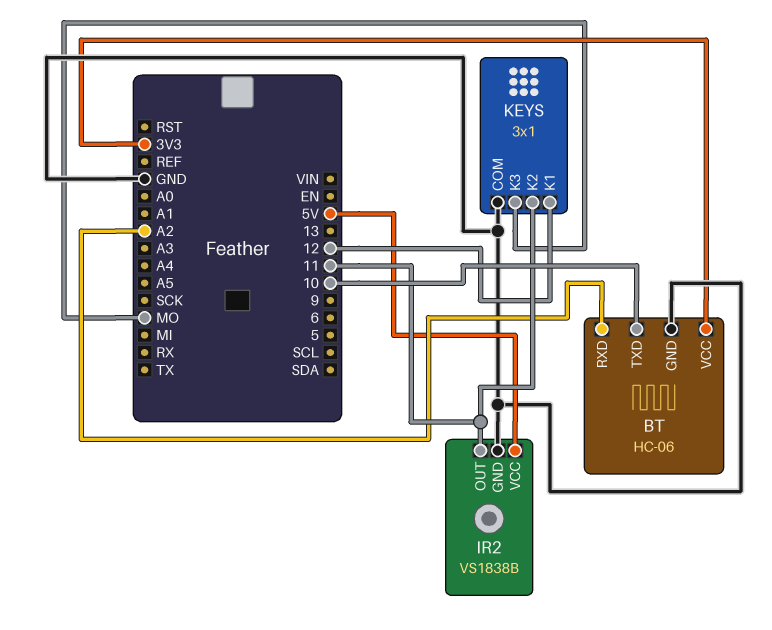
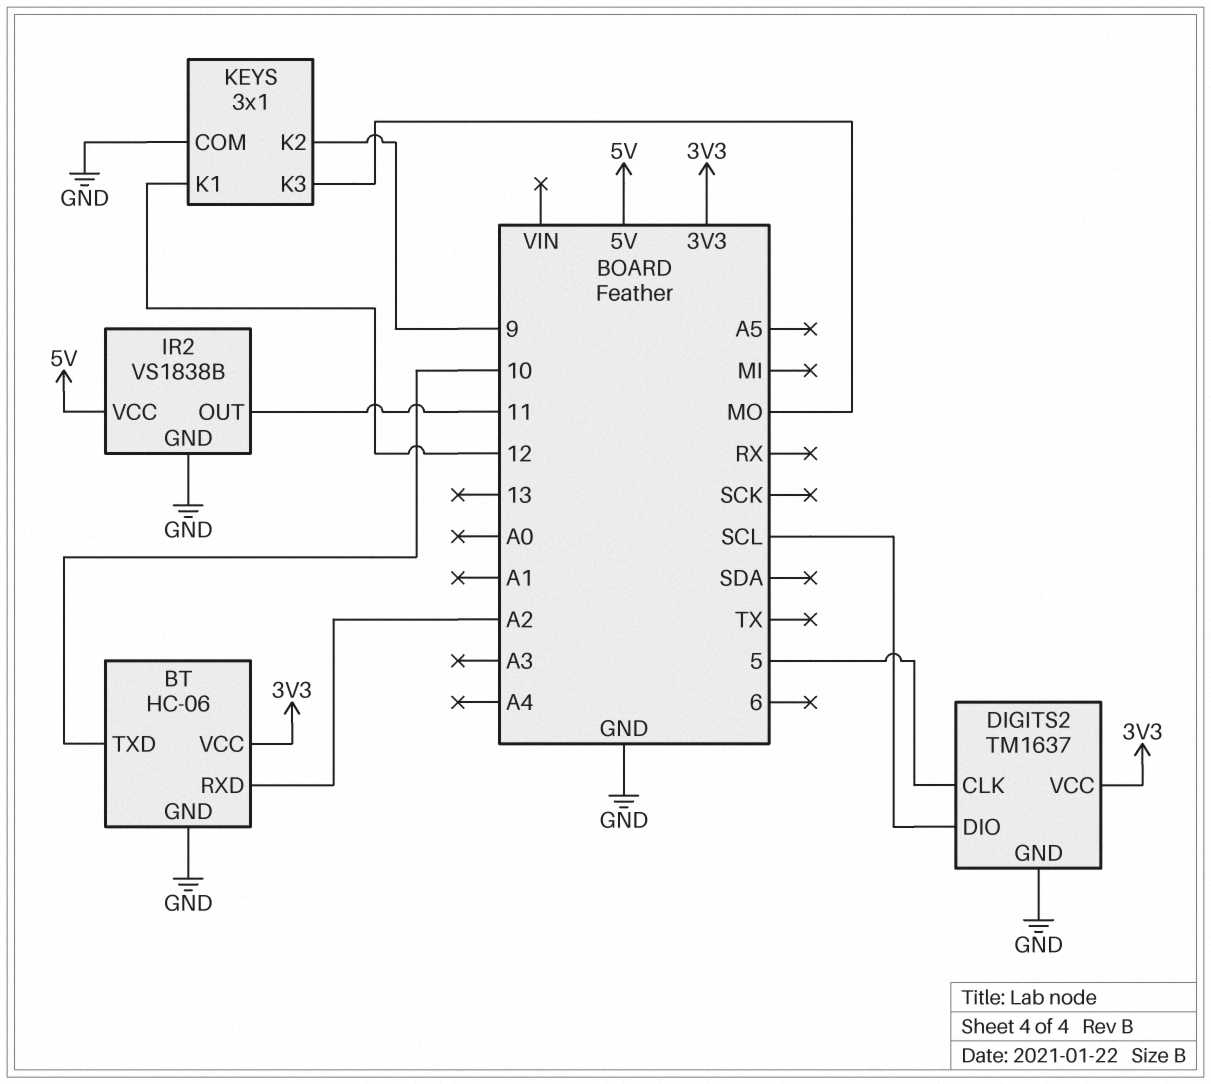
DIGITS2: none -> TM1637
DIGITS2 pin CLK: none -> 5
DIGITS2 pin DIO: none -> SCL
DIGITS2 pin GND: none -> GND
DIGITS2 pin VCC: none -> 3V3
KEYS pin K2: 11 -> 9

